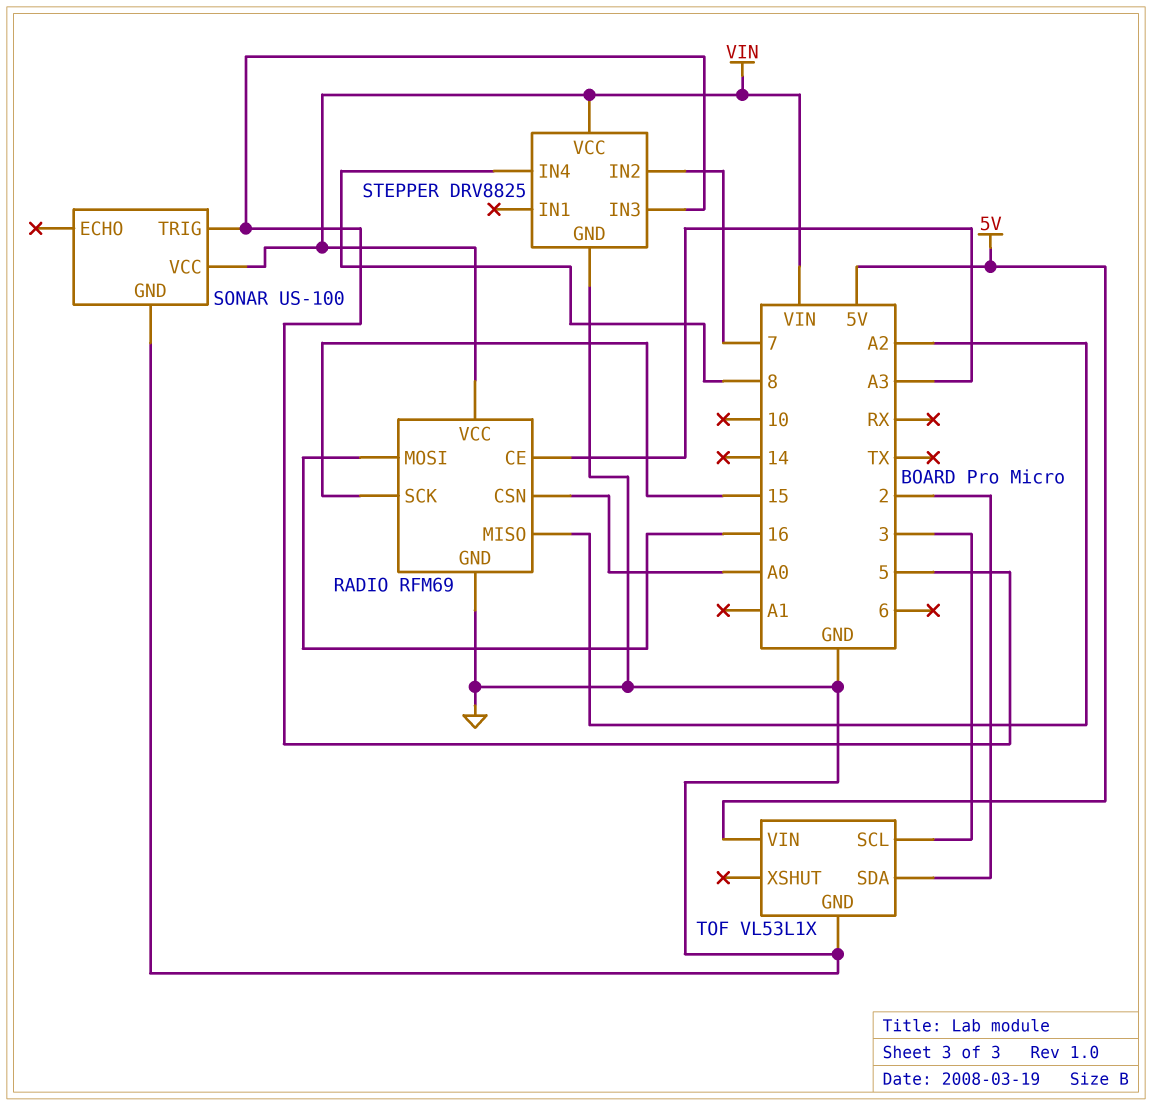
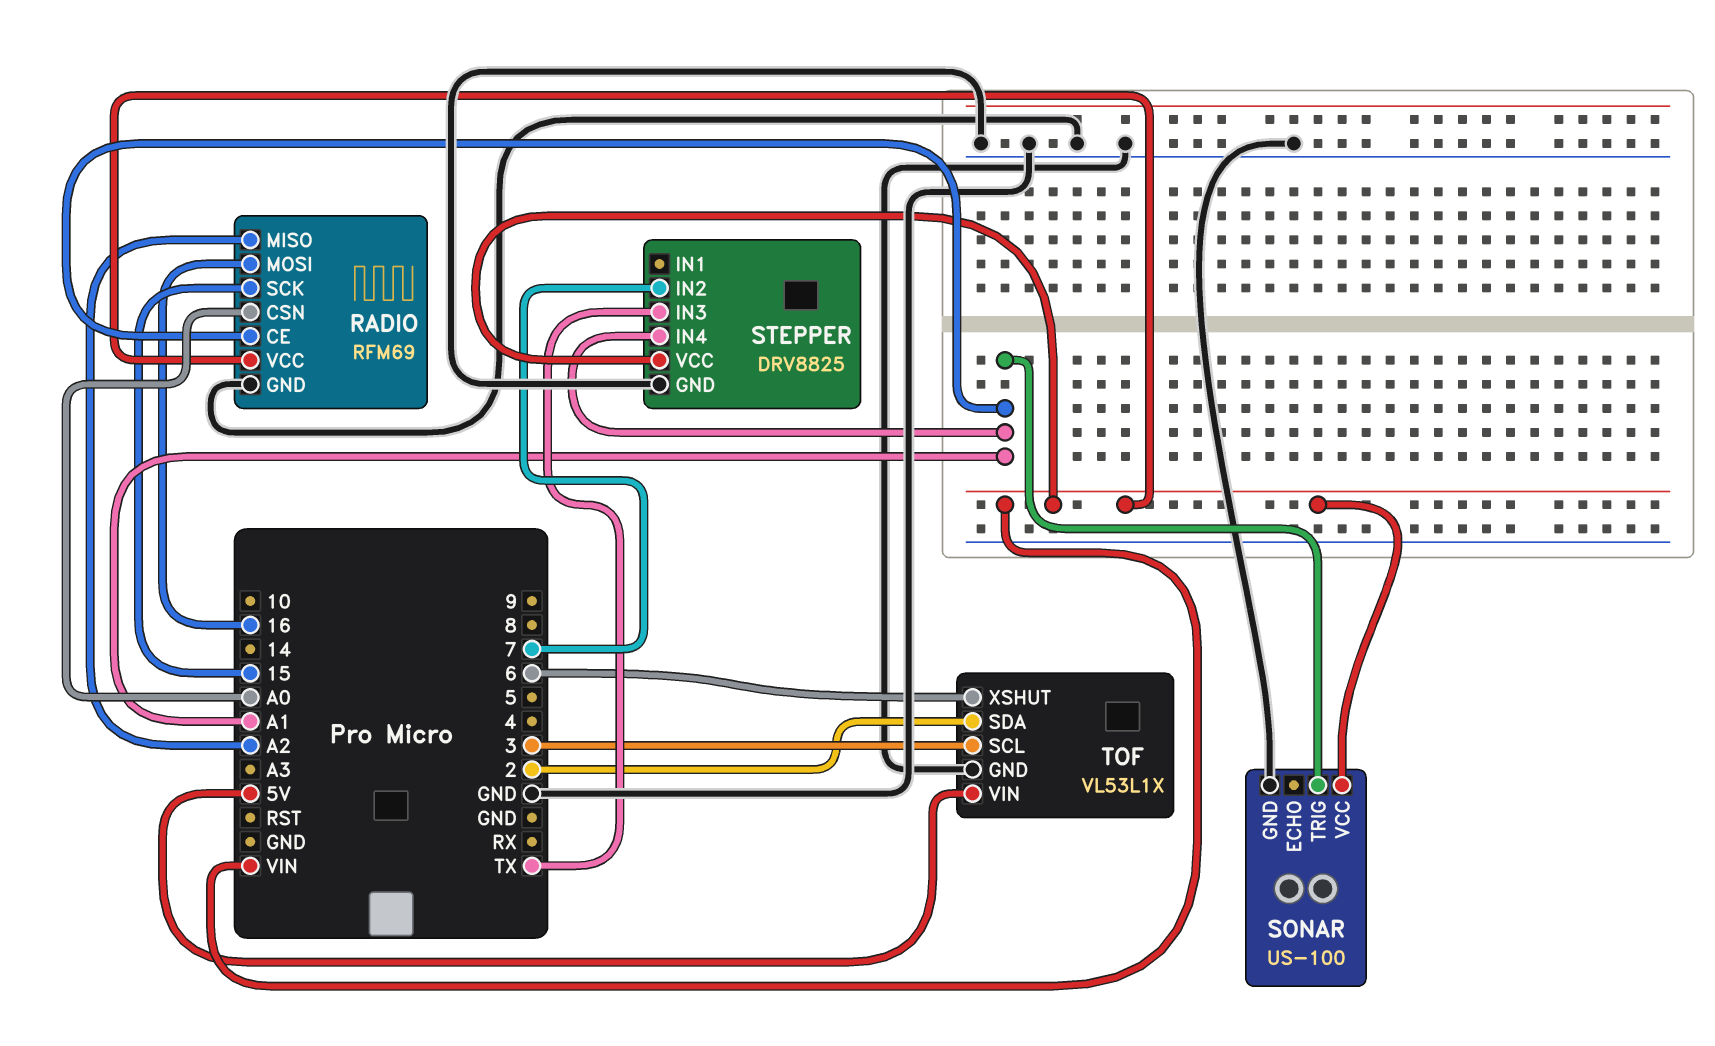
RADIO pin CE: A3 -> A1
SONAR pin TRIG: 5 -> A1
STEPPER pin IN3: 5 -> TX
STEPPER pin IN4: 8 -> A1
TOF pin XSHUT: none -> 6

